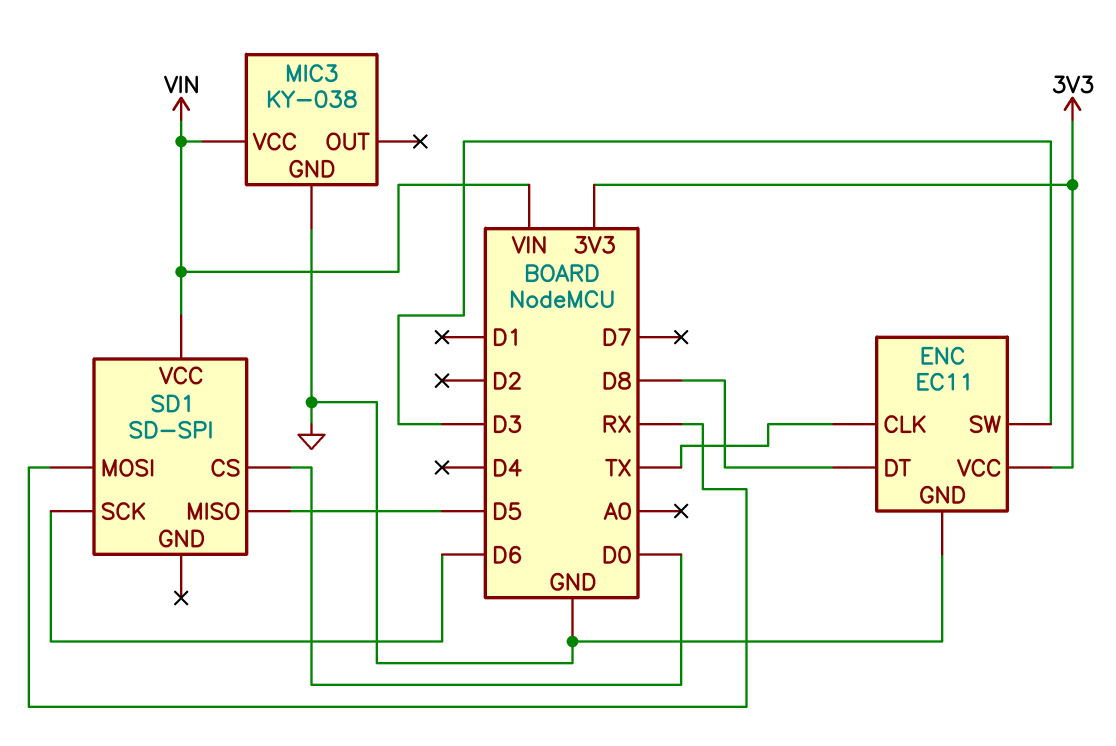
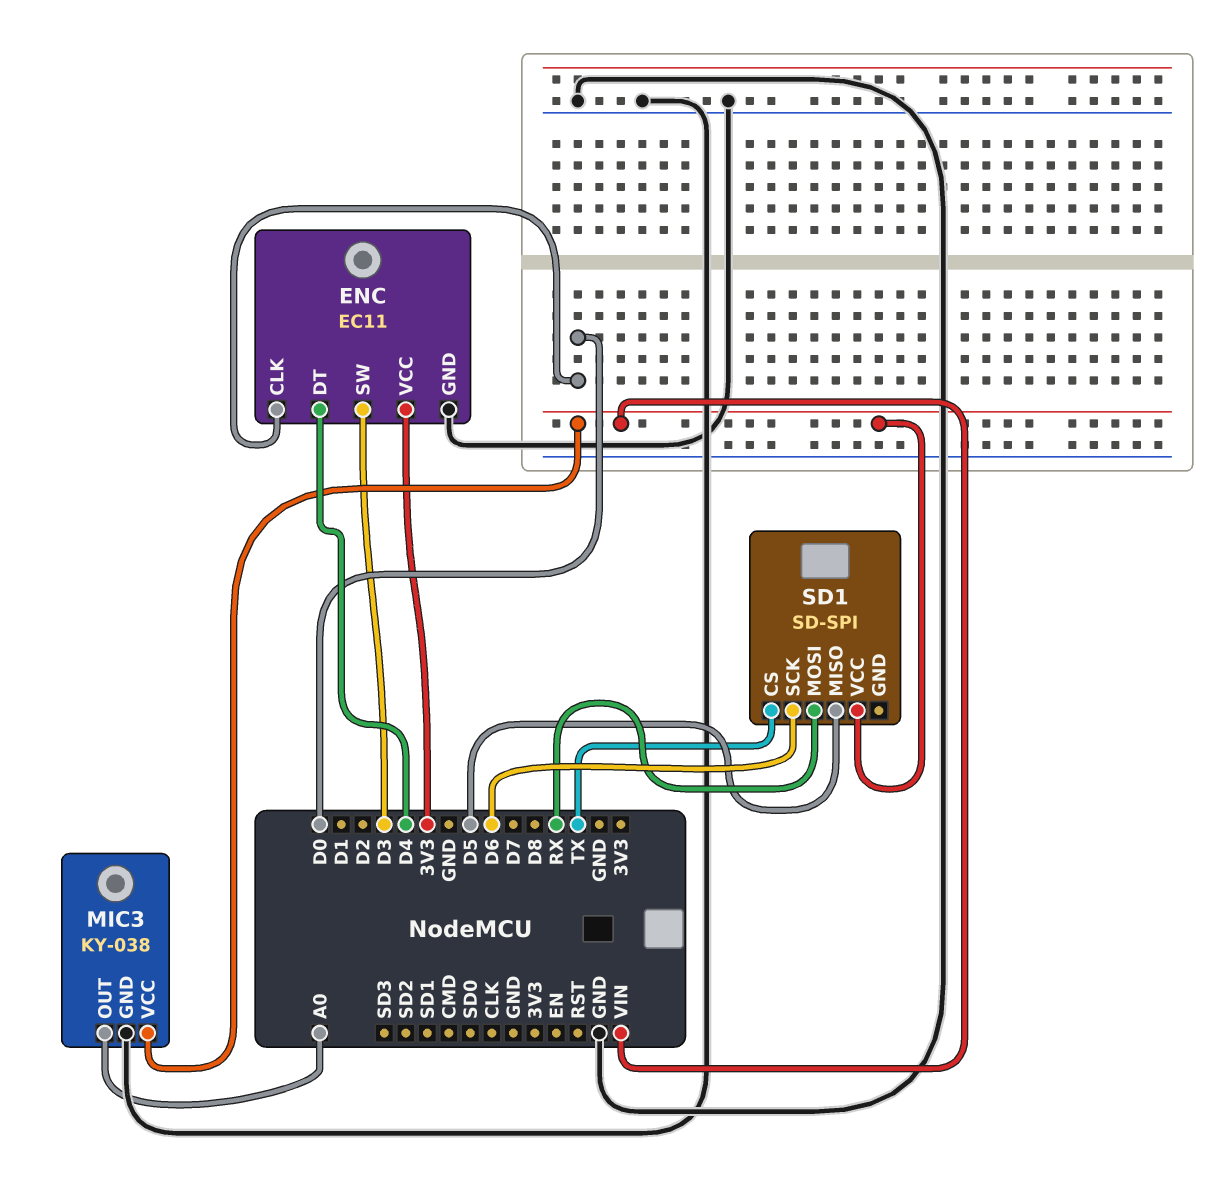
ENC pin CLK: TX -> D0
ENC pin DT: D8 -> D4
MIC3 pin OUT: none -> A0
SD1 pin CS: D0 -> TX

